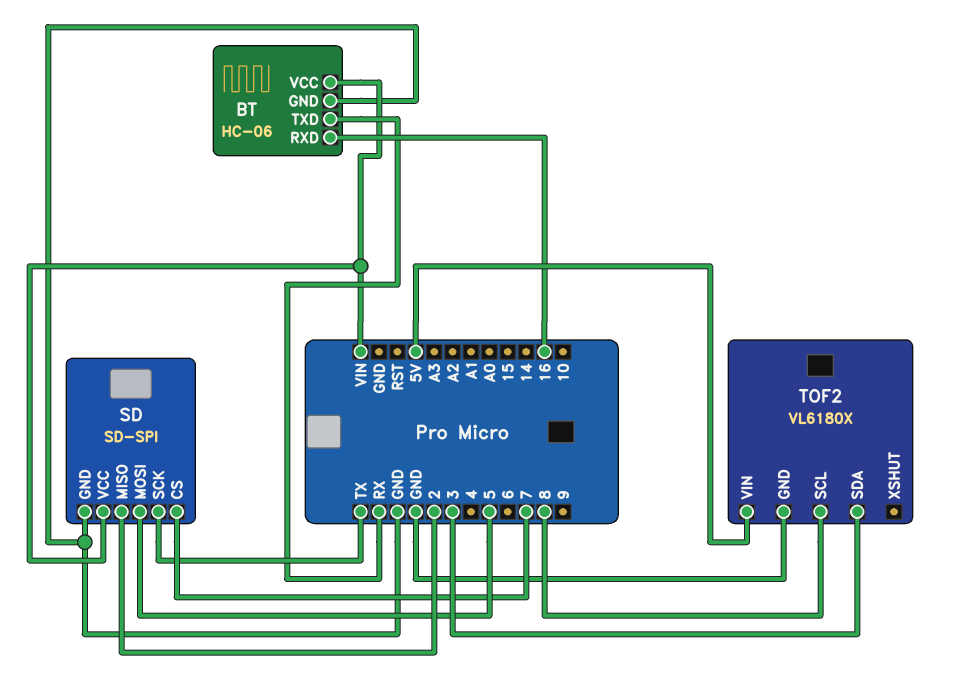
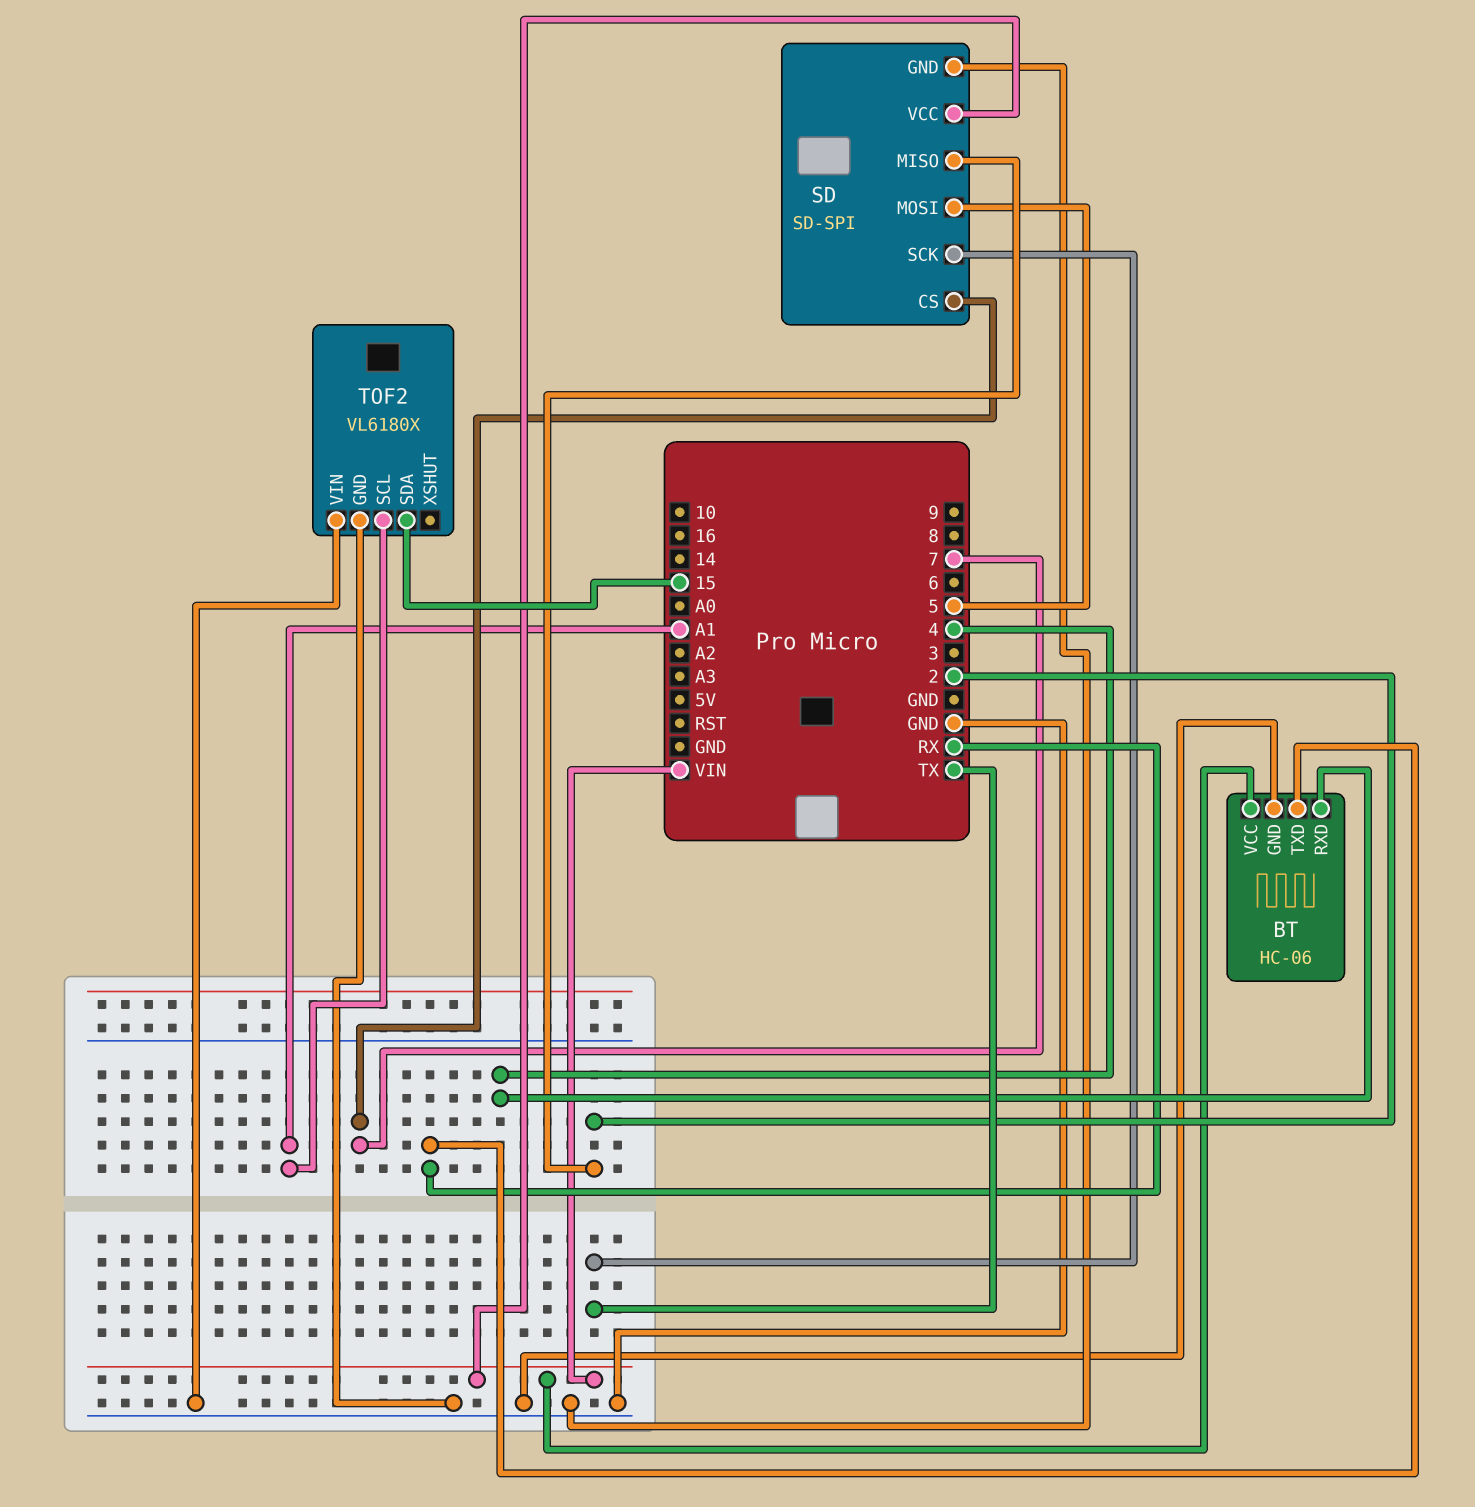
BT pin RXD: 16 -> 4
TOF2 pin SCL: 8 -> A1
TOF2 pin SDA: 3 -> 15
TOF2 pin VIN: 5V -> GND

